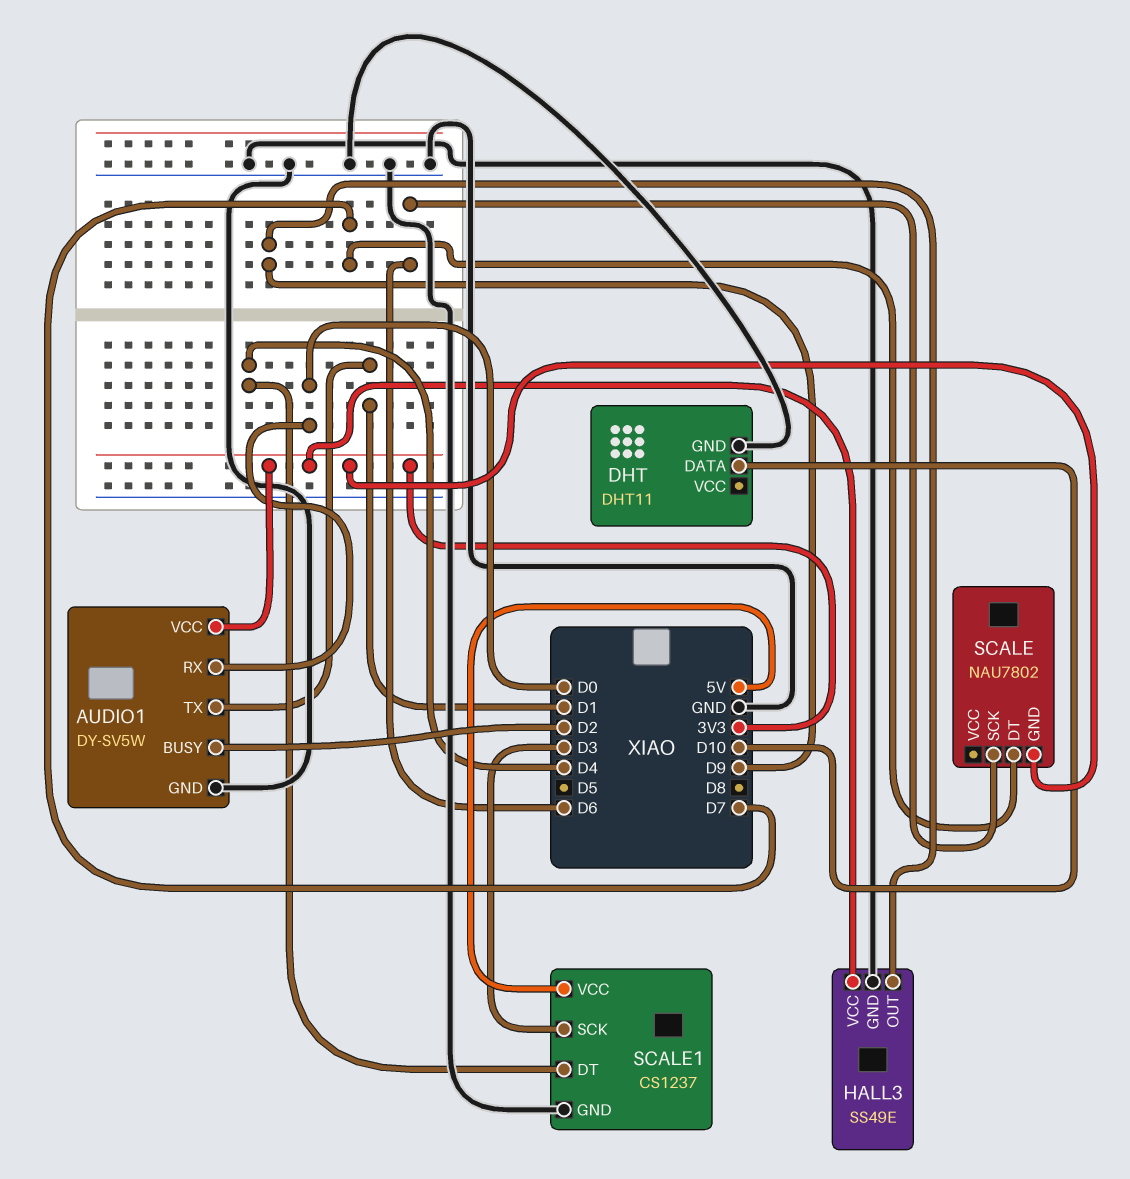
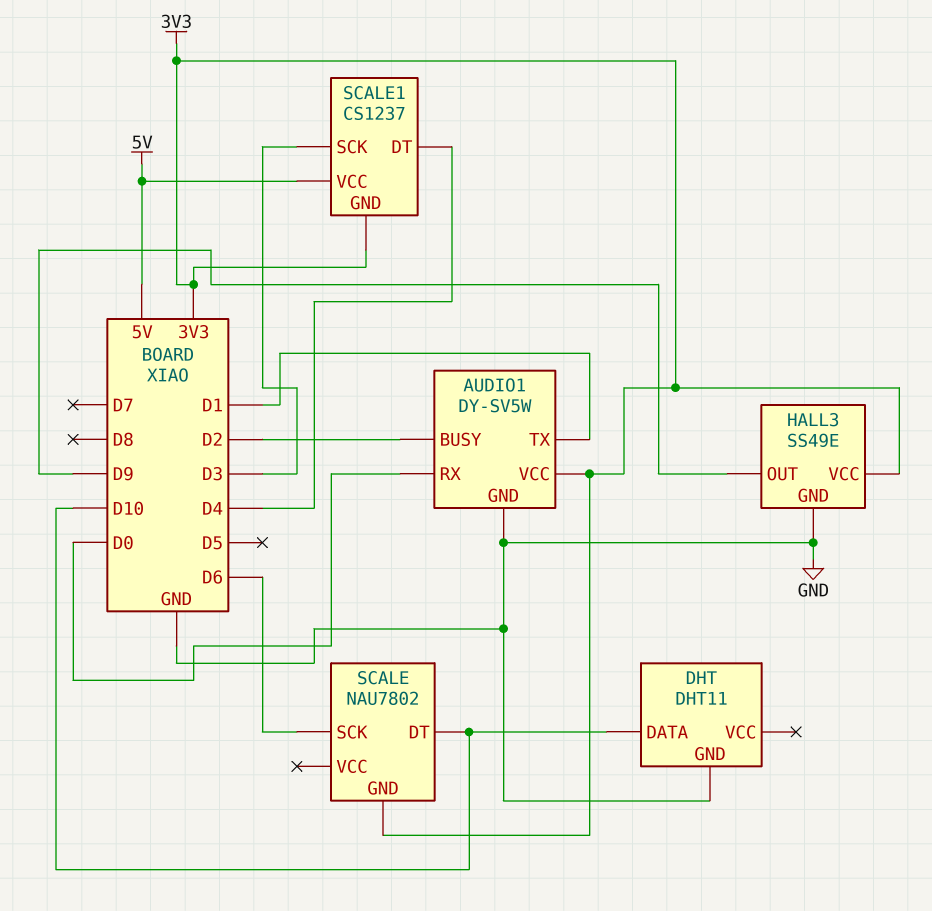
SCALE pin DT: D7 -> D10
SCALE1 pin GND: GND -> 3V3

